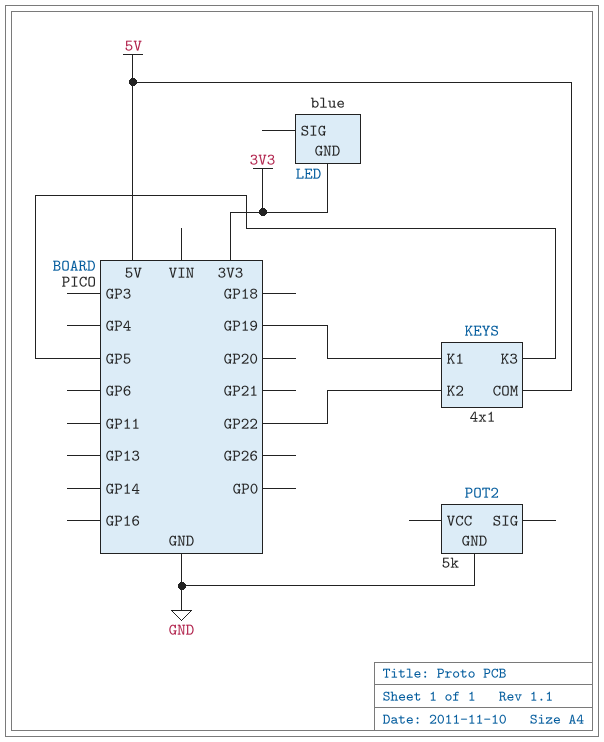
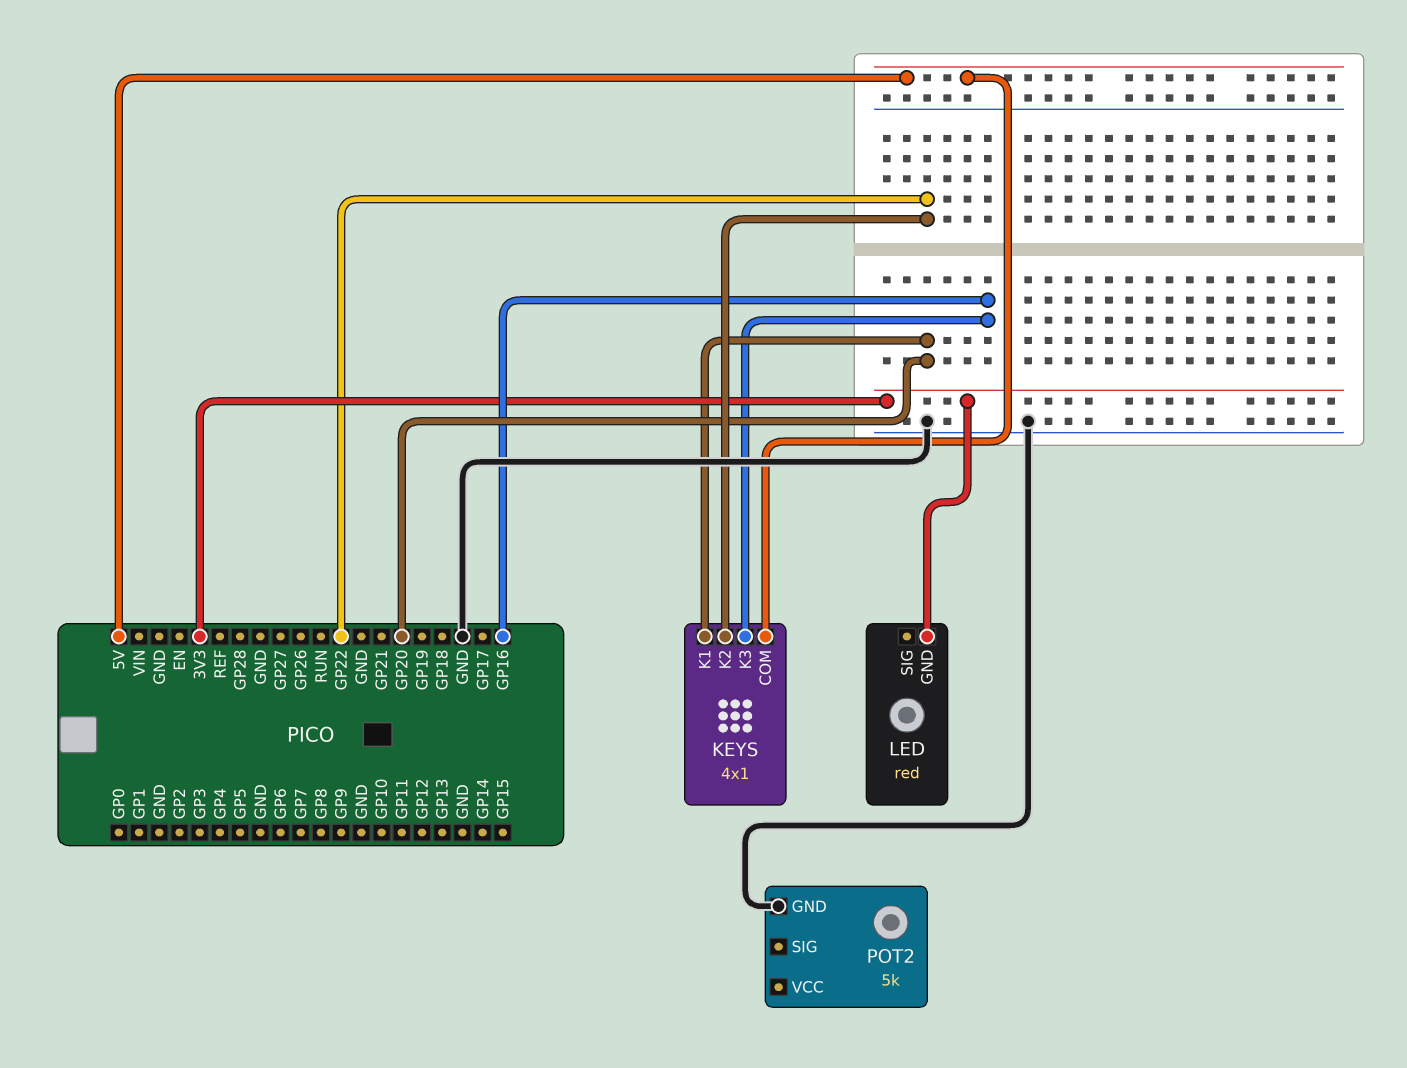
KEYS pin K1: GP19 -> GP20
KEYS pin K3: GP5 -> GP16
LED: blue -> red

